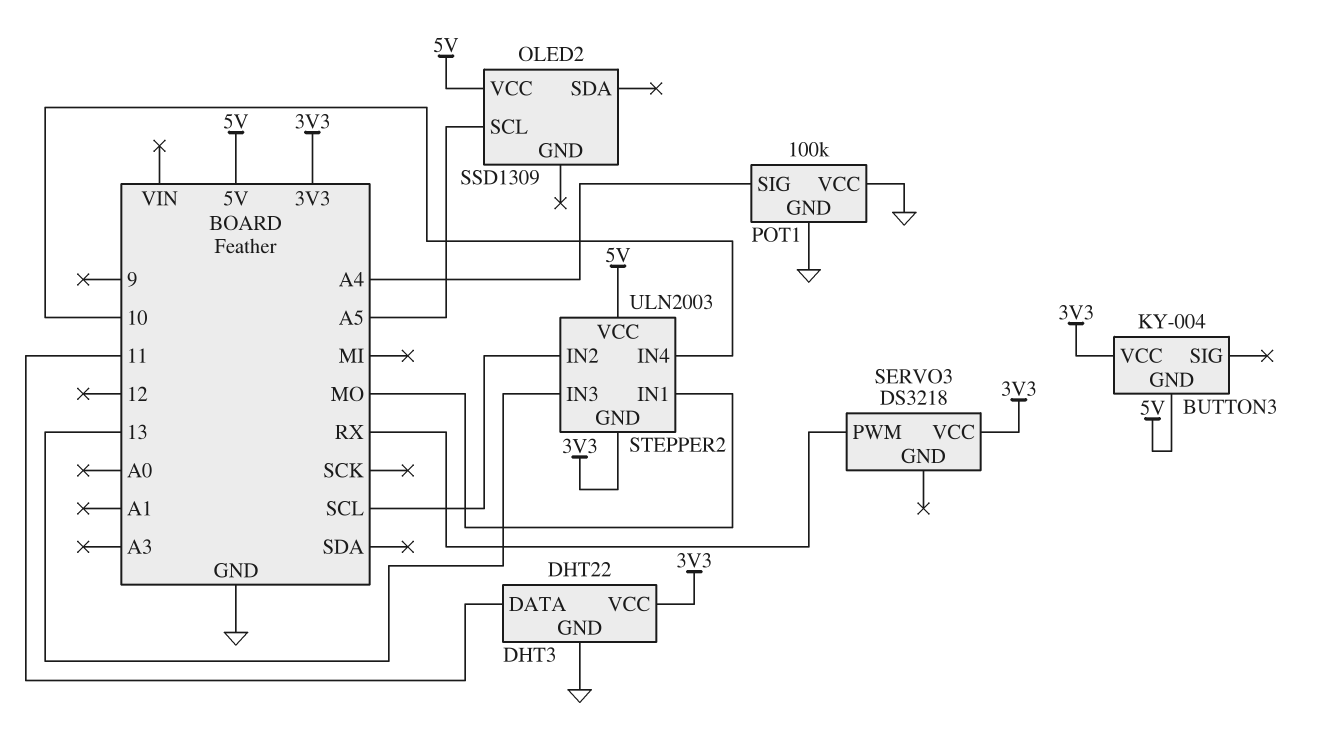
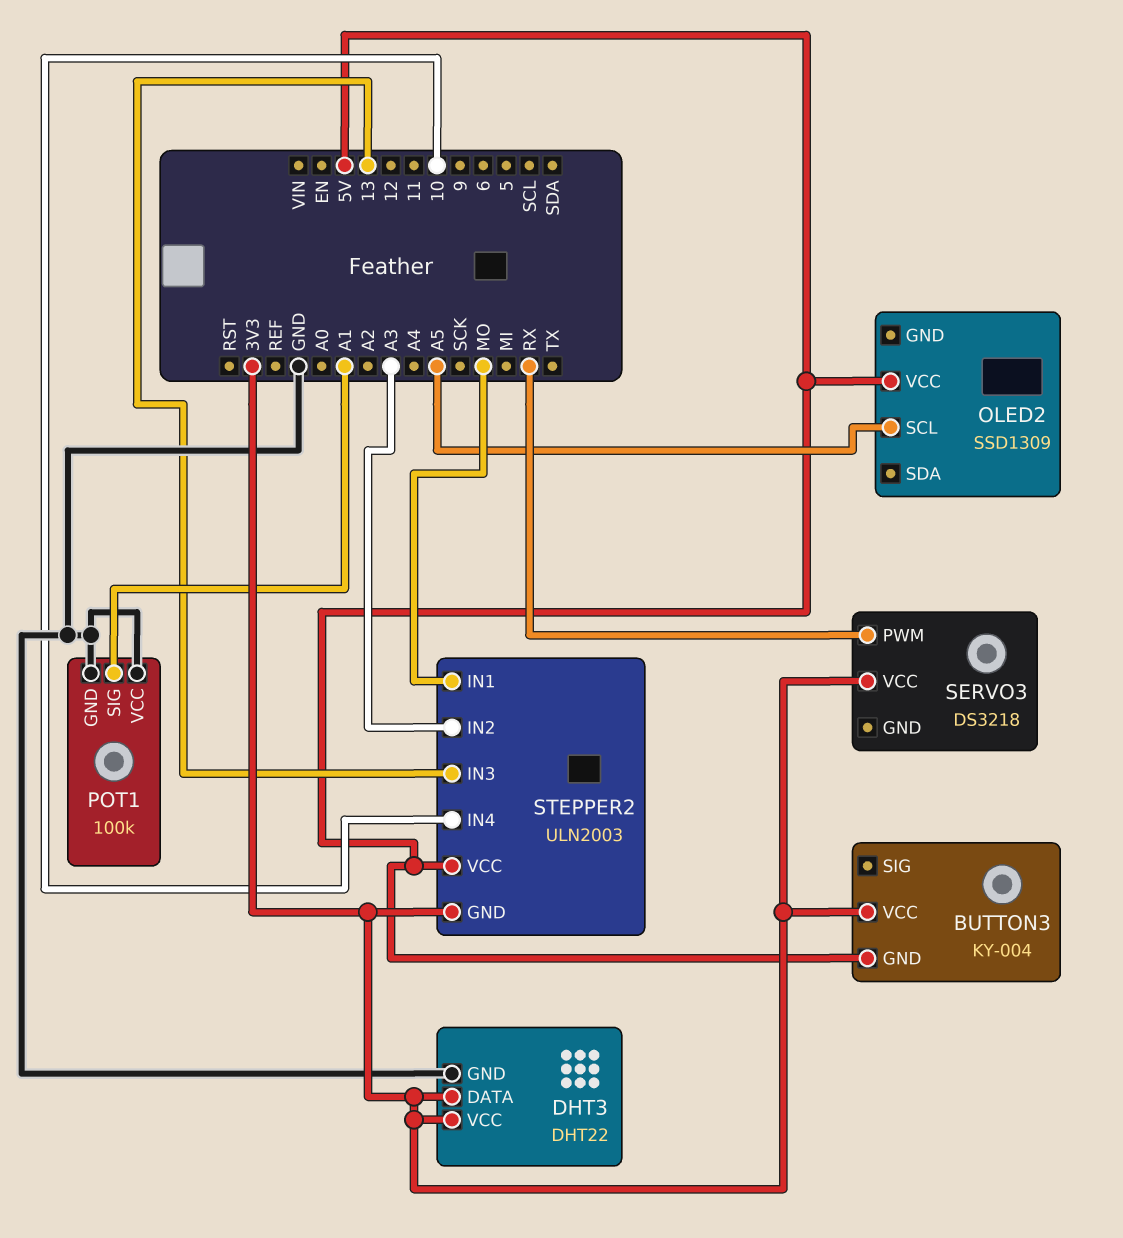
DHT3 pin DATA: 11 -> 3V3
POT1 pin SIG: A4 -> A1
STEPPER2 pin IN2: SCL -> A3

